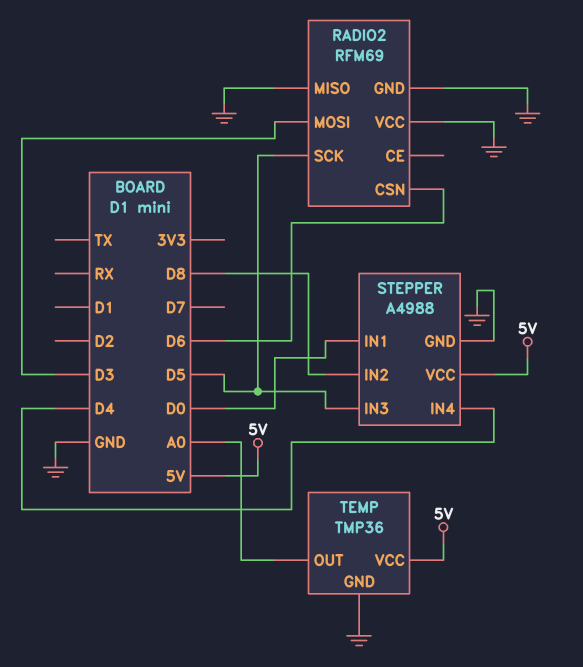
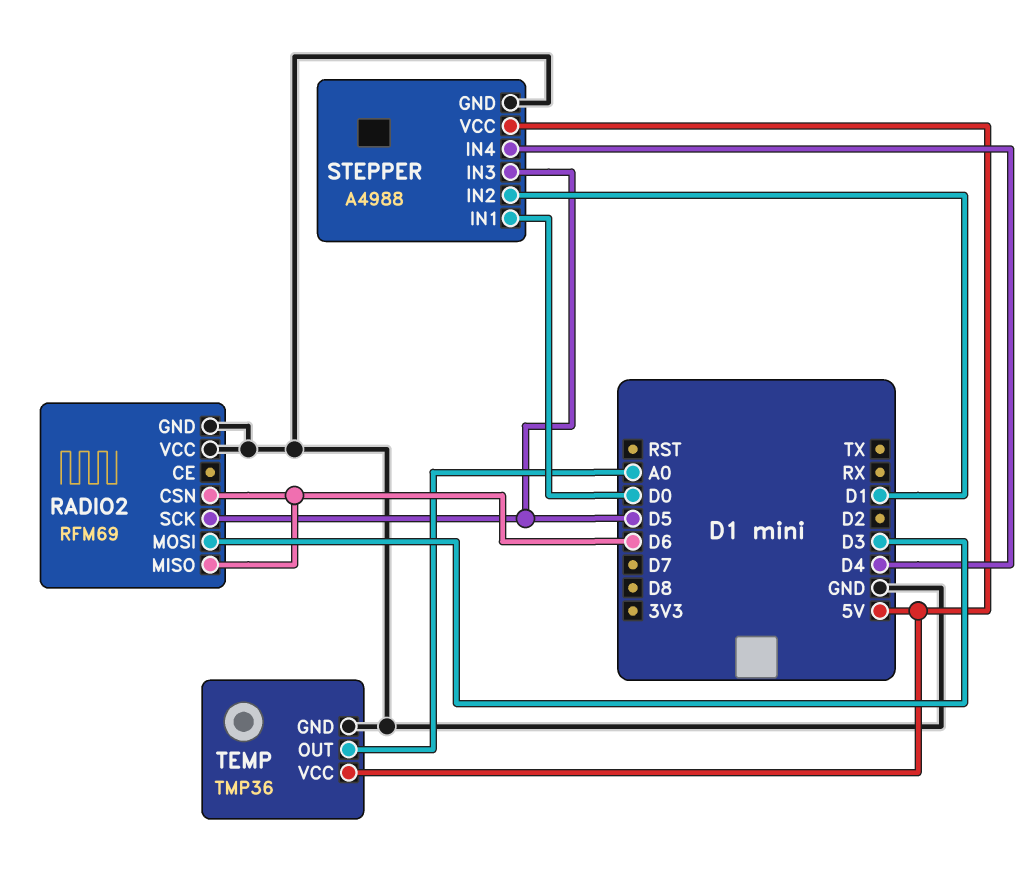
RADIO2 pin MISO: GND -> D6
STEPPER pin IN2: D8 -> D1

